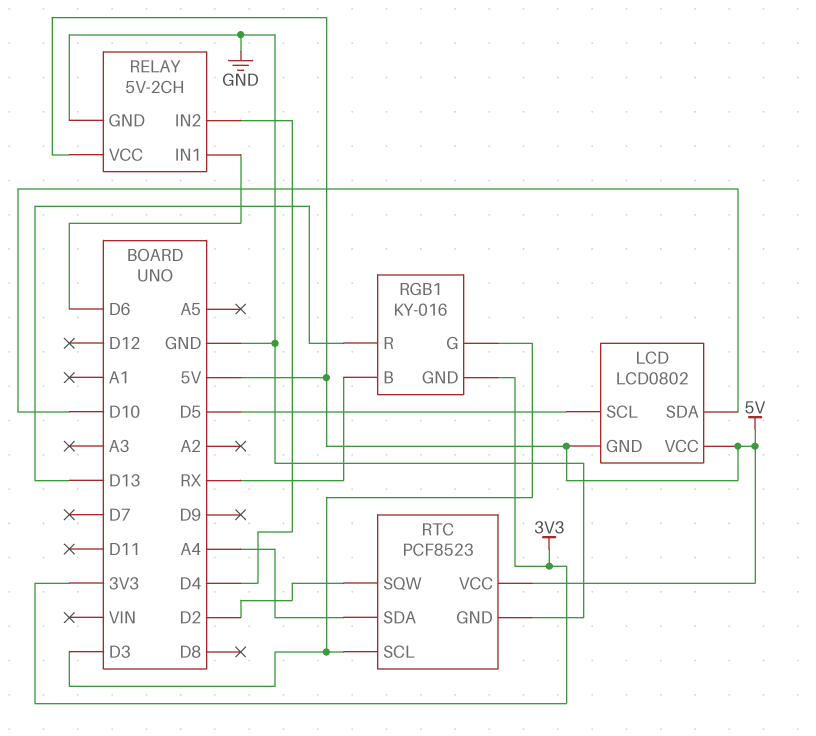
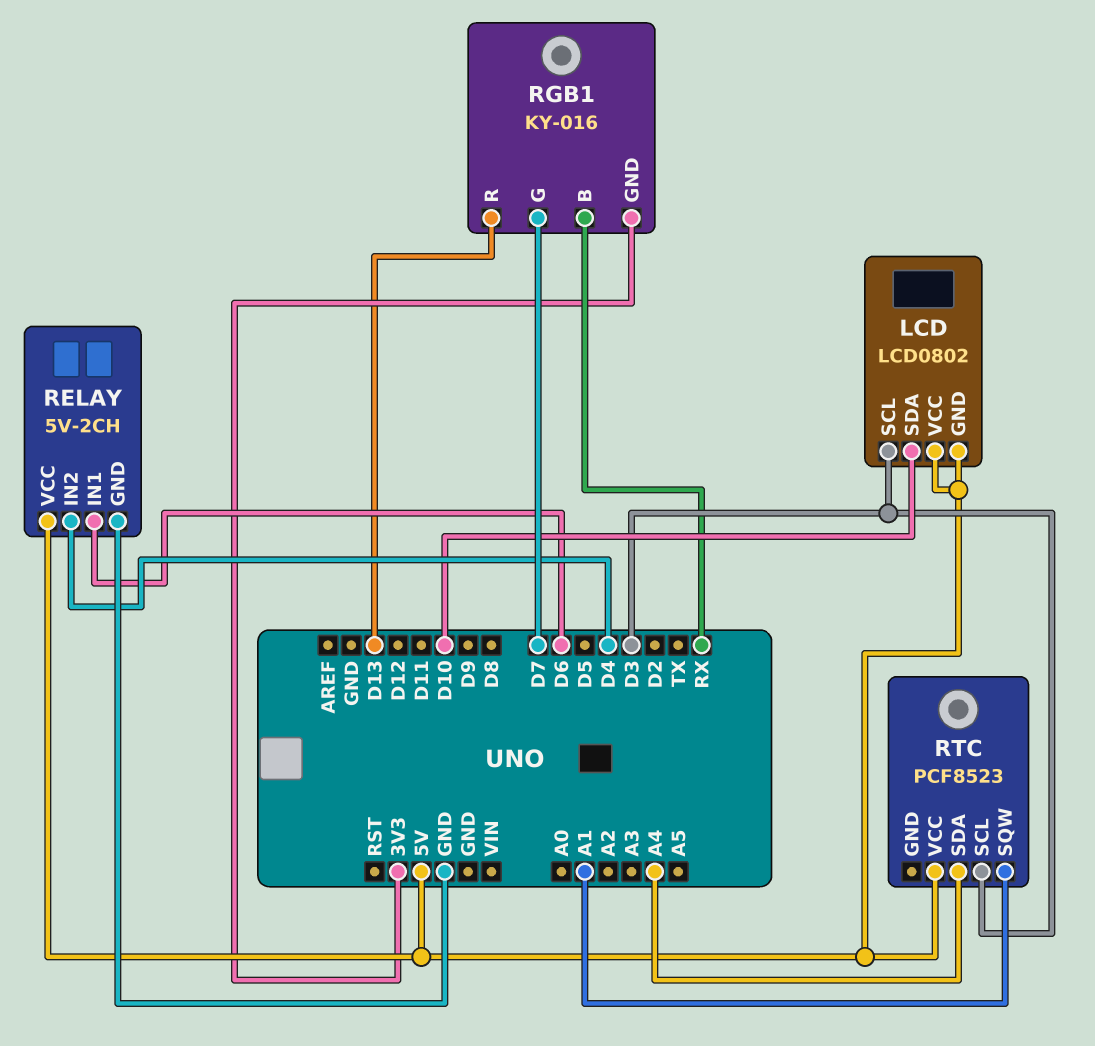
LCD pin SCL: D5 -> D3
RGB1 pin G: D3 -> D7
RTC pin GND: GND -> none
RTC pin SQW: D2 -> A1

